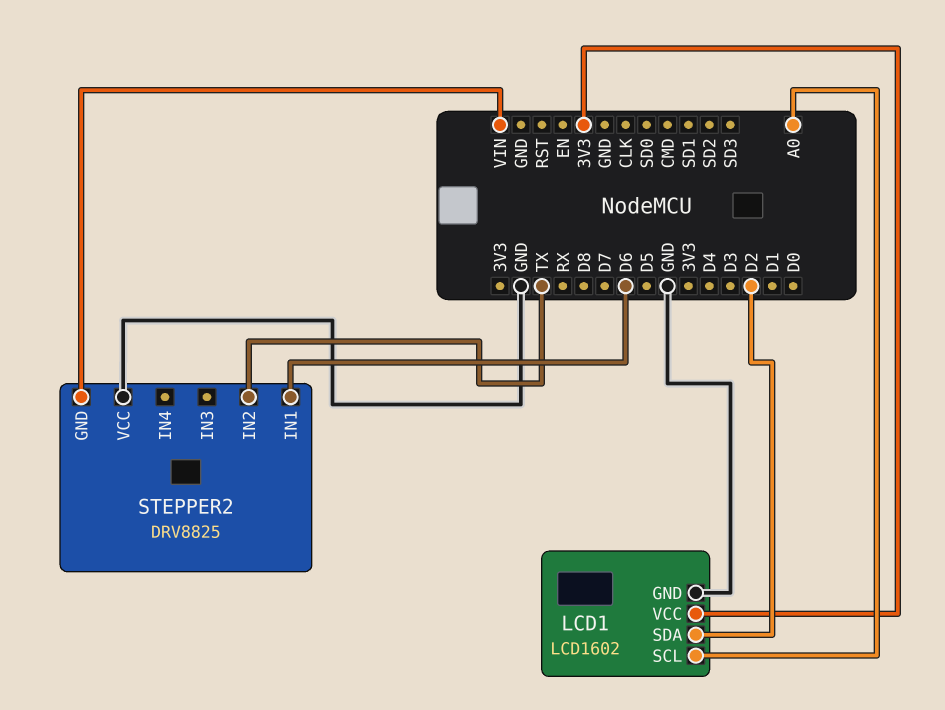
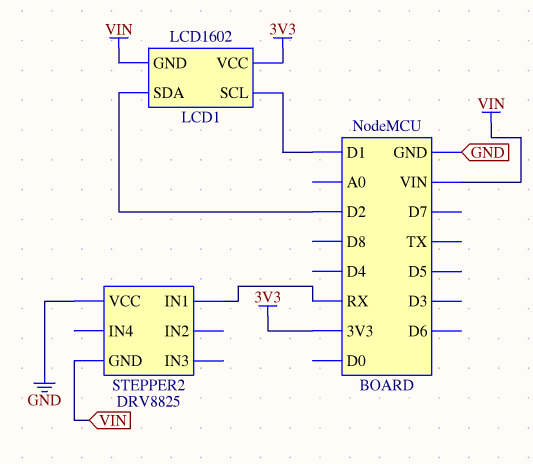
LCD1 pin GND: GND -> VIN
LCD1 pin SCL: A0 -> D1
STEPPER2 pin IN1: D6 -> RX
STEPPER2 pin IN2: TX -> none

